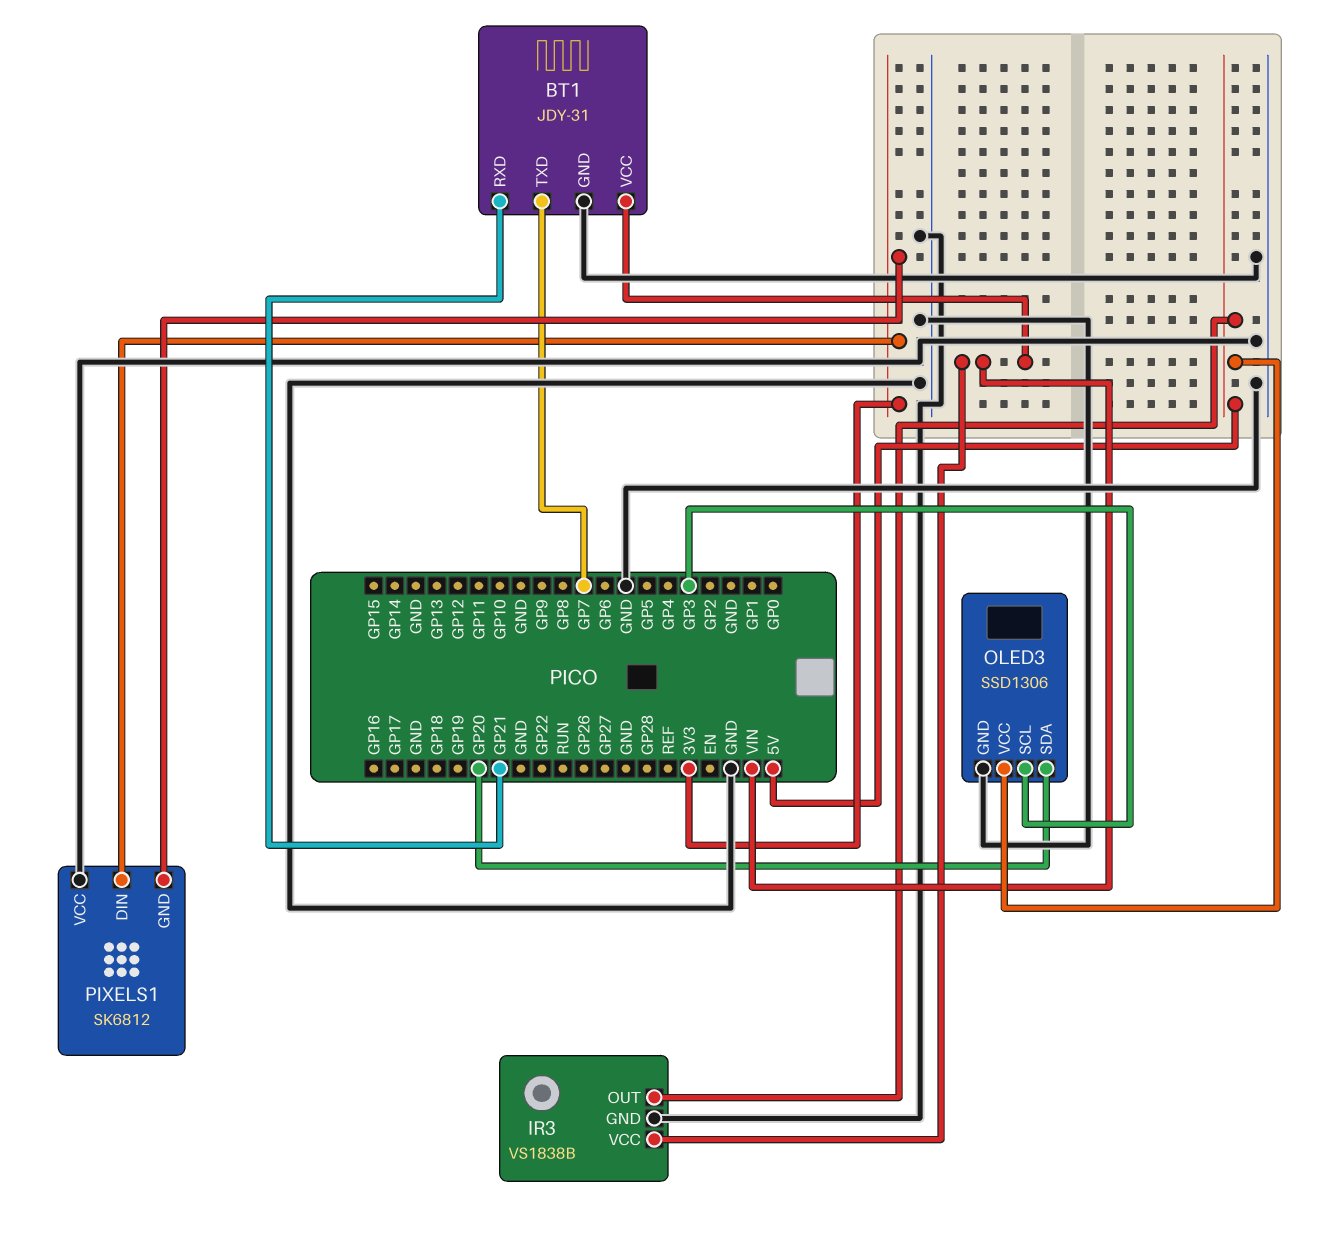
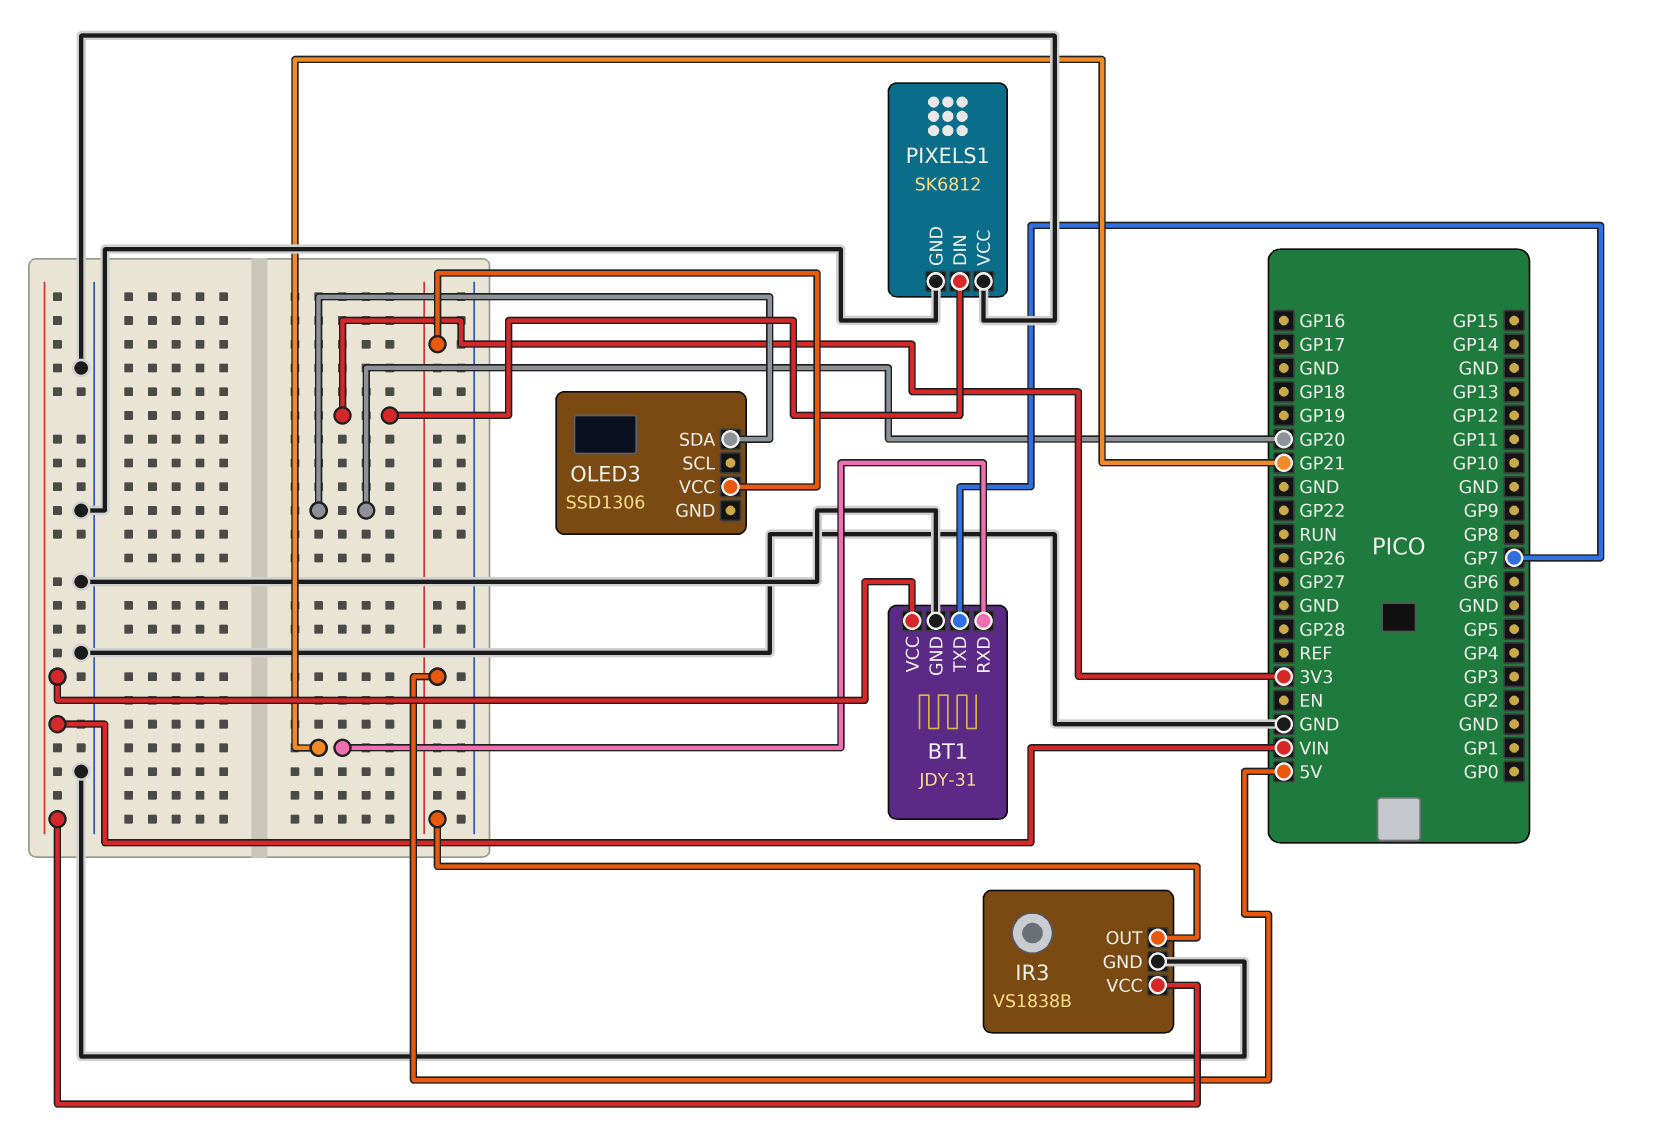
OLED3 pin GND: GND -> none
OLED3 pin SCL: GP3 -> none
PIXELS1 pin GND: 3V3 -> GND

